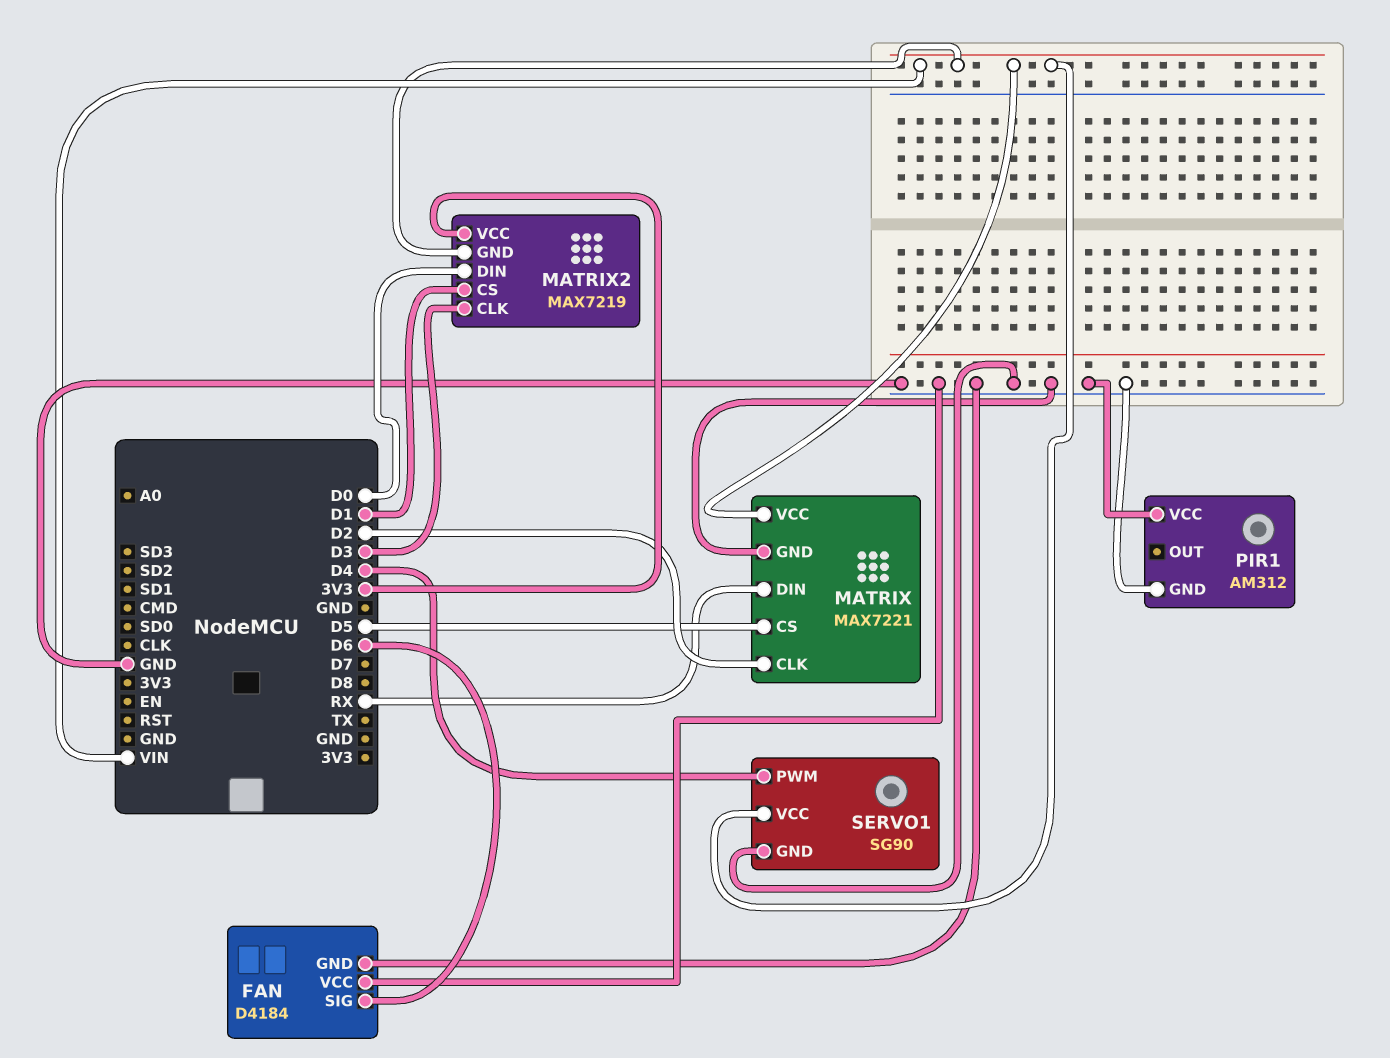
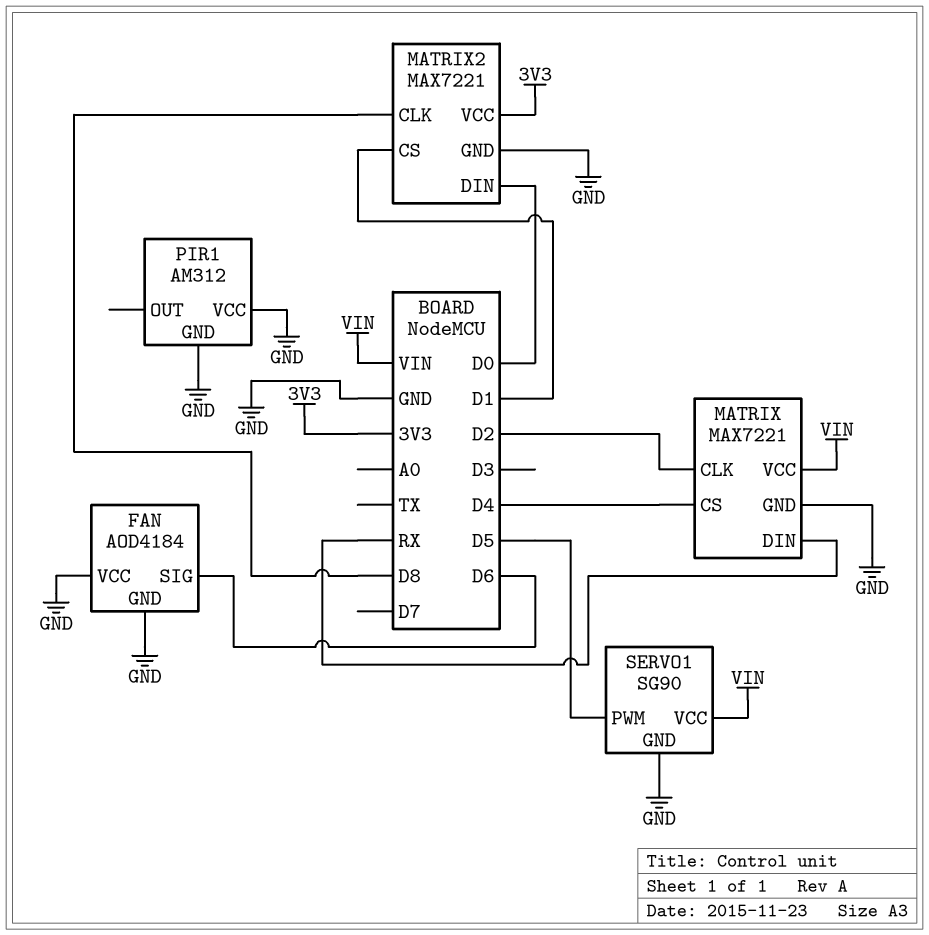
FAN: D4184 -> AOD4184
MATRIX pin CS: D5 -> D4
MATRIX2: MAX7219 -> MAX7221
MATRIX2 pin CLK: D3 -> D8
MATRIX2 pin GND: VIN -> GND
SERVO1 pin PWM: D4 -> D5

